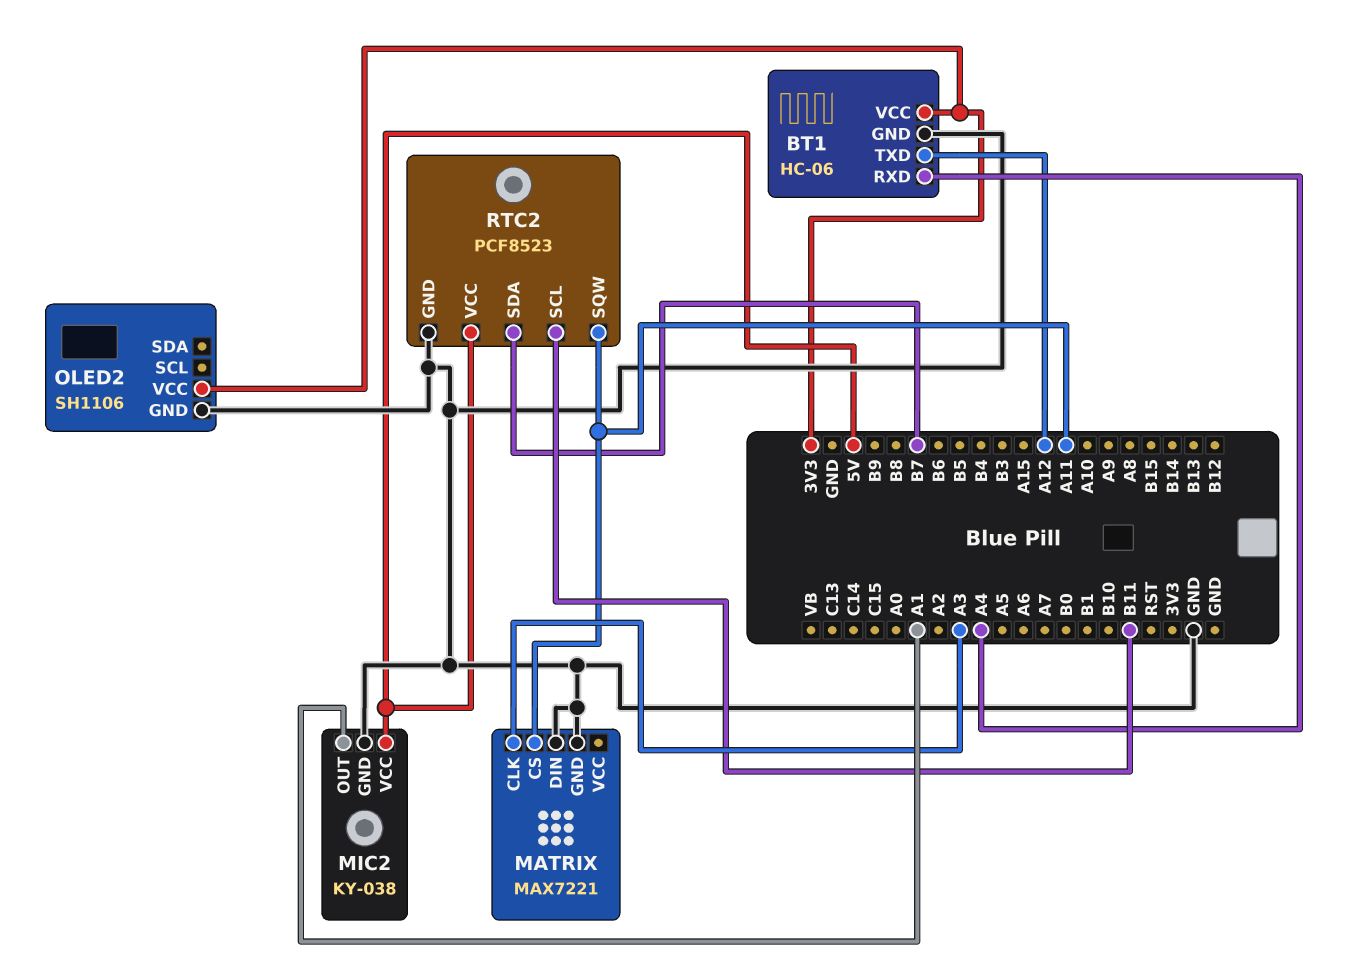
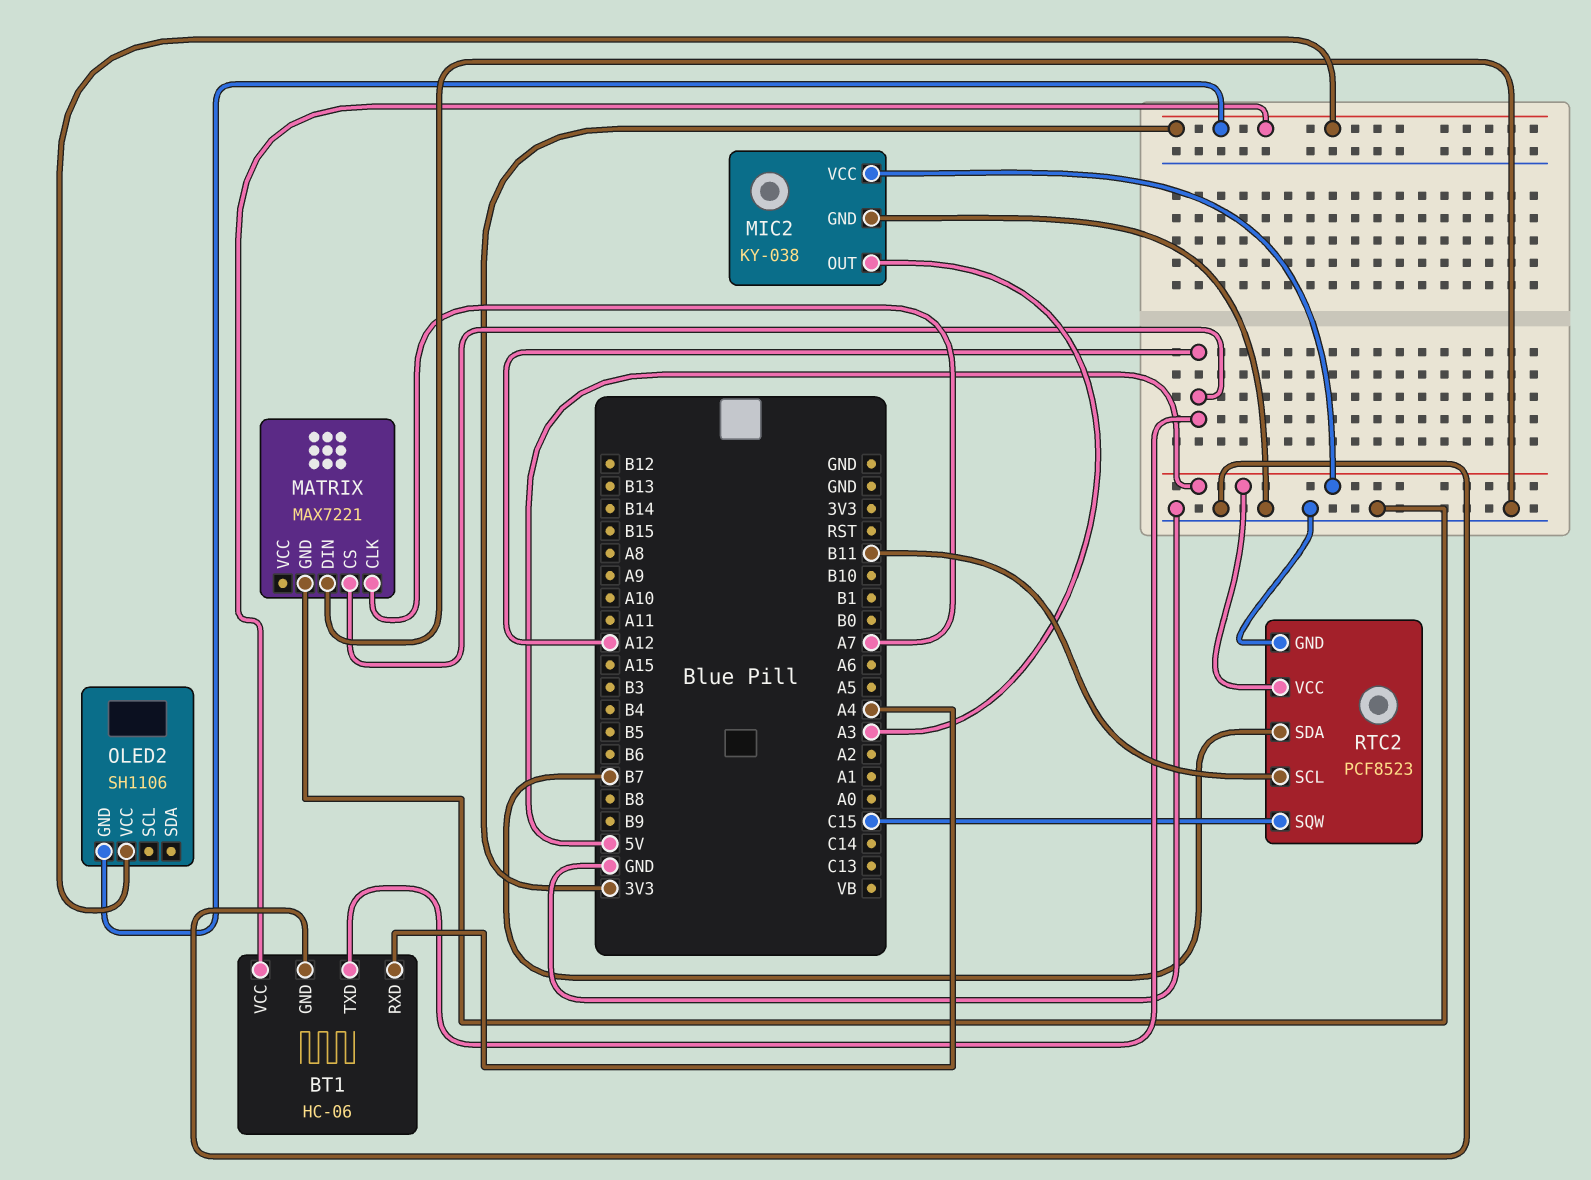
MATRIX pin CLK: A3 -> A7
MATRIX pin CS: A11 -> A12
MIC2 pin OUT: A1 -> A3
OLED2 pin GND: GND -> 3V3
RTC2 pin SQW: A11 -> C15

